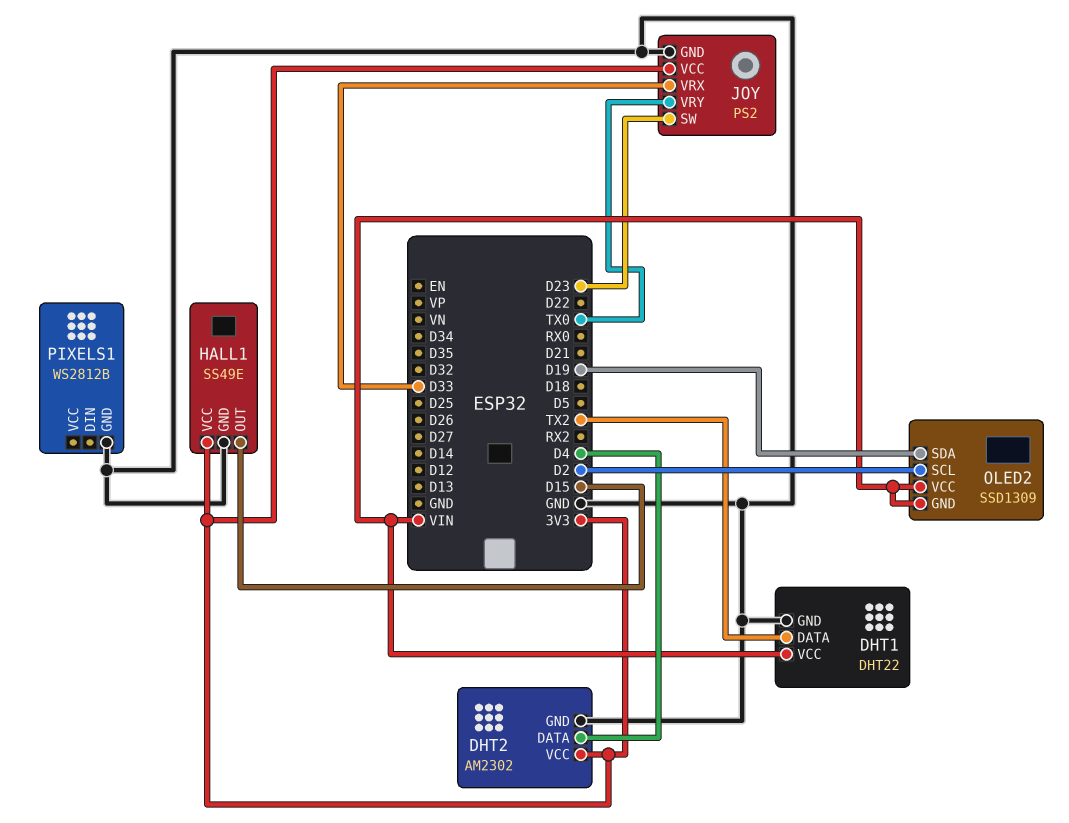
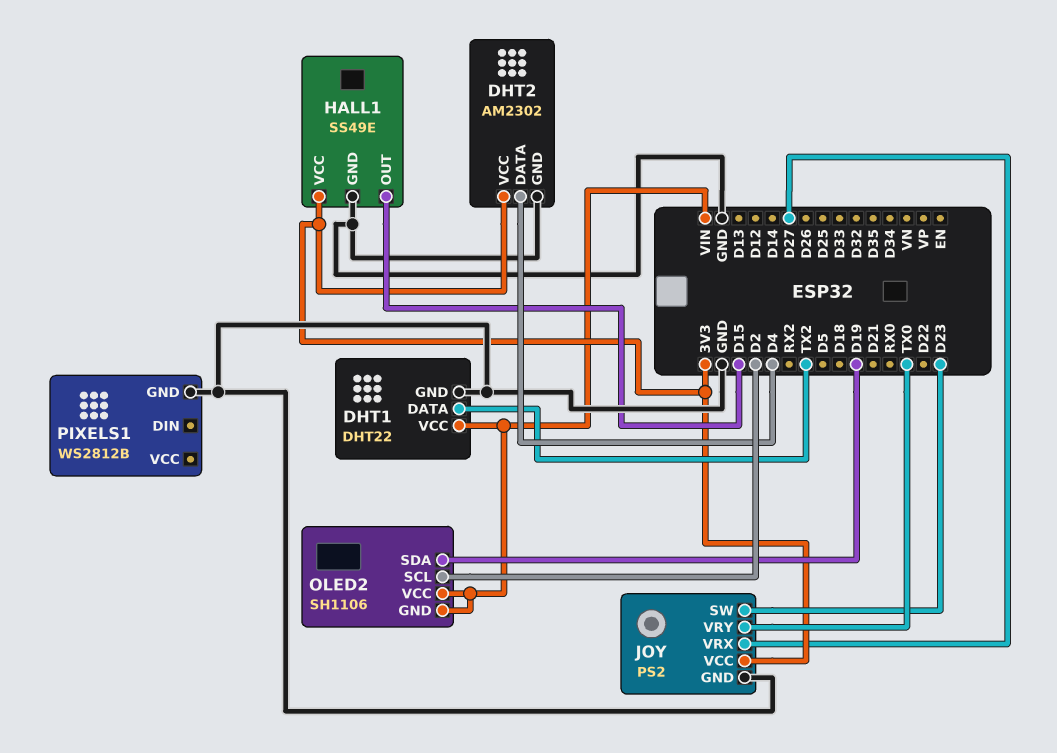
JOY pin VRX: D33 -> D27
OLED2: SSD1309 -> SH1106

